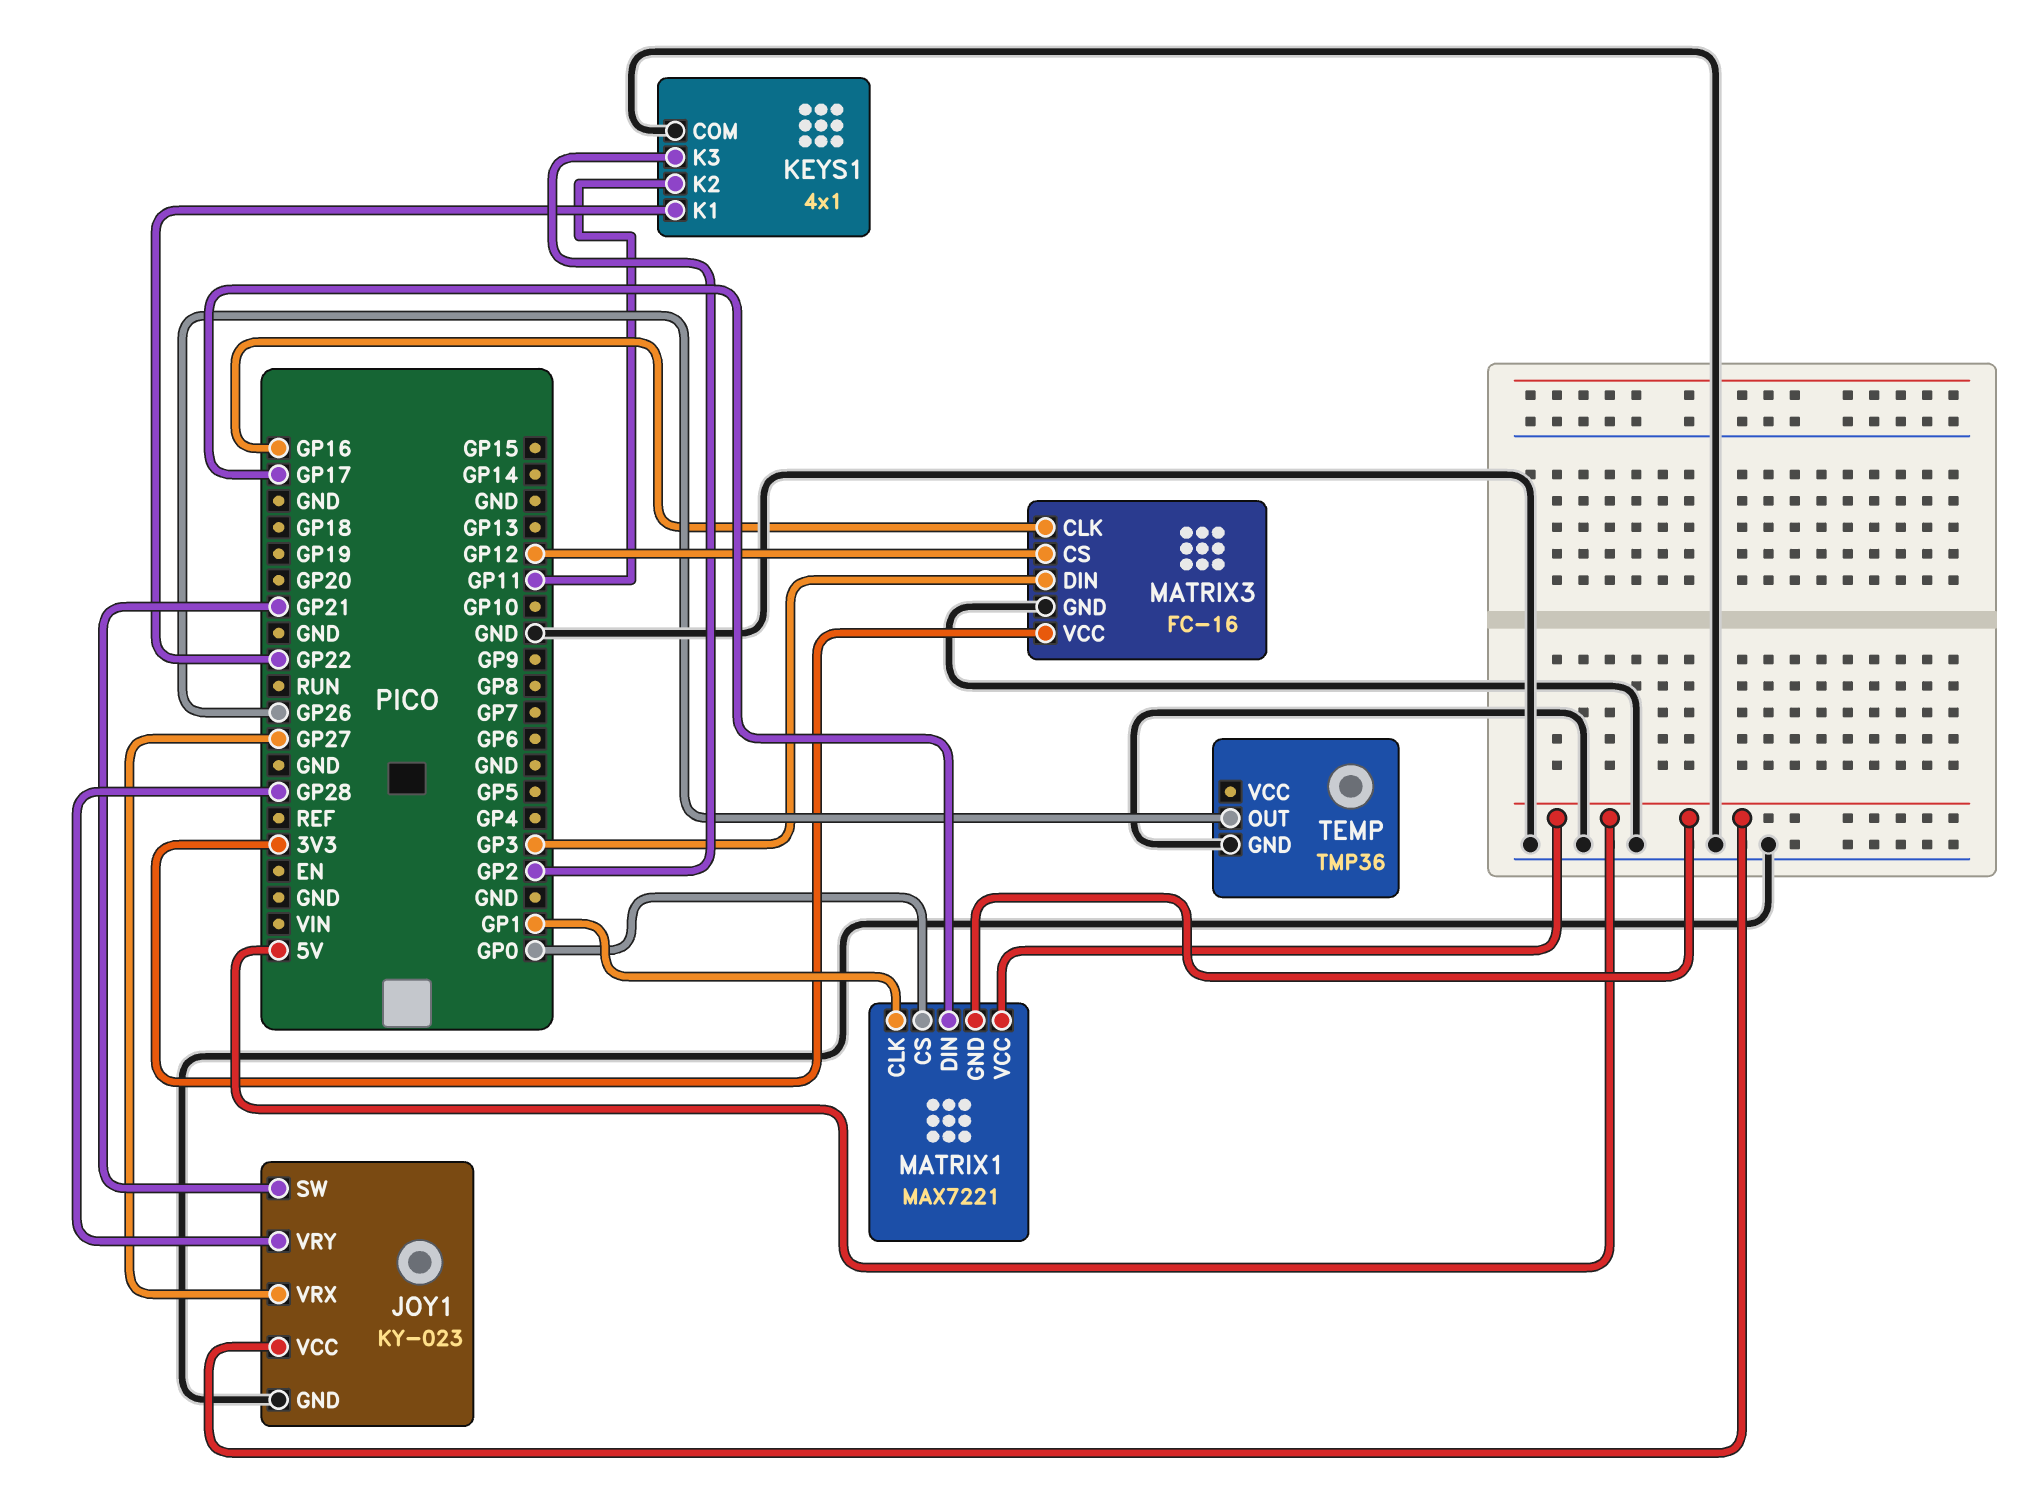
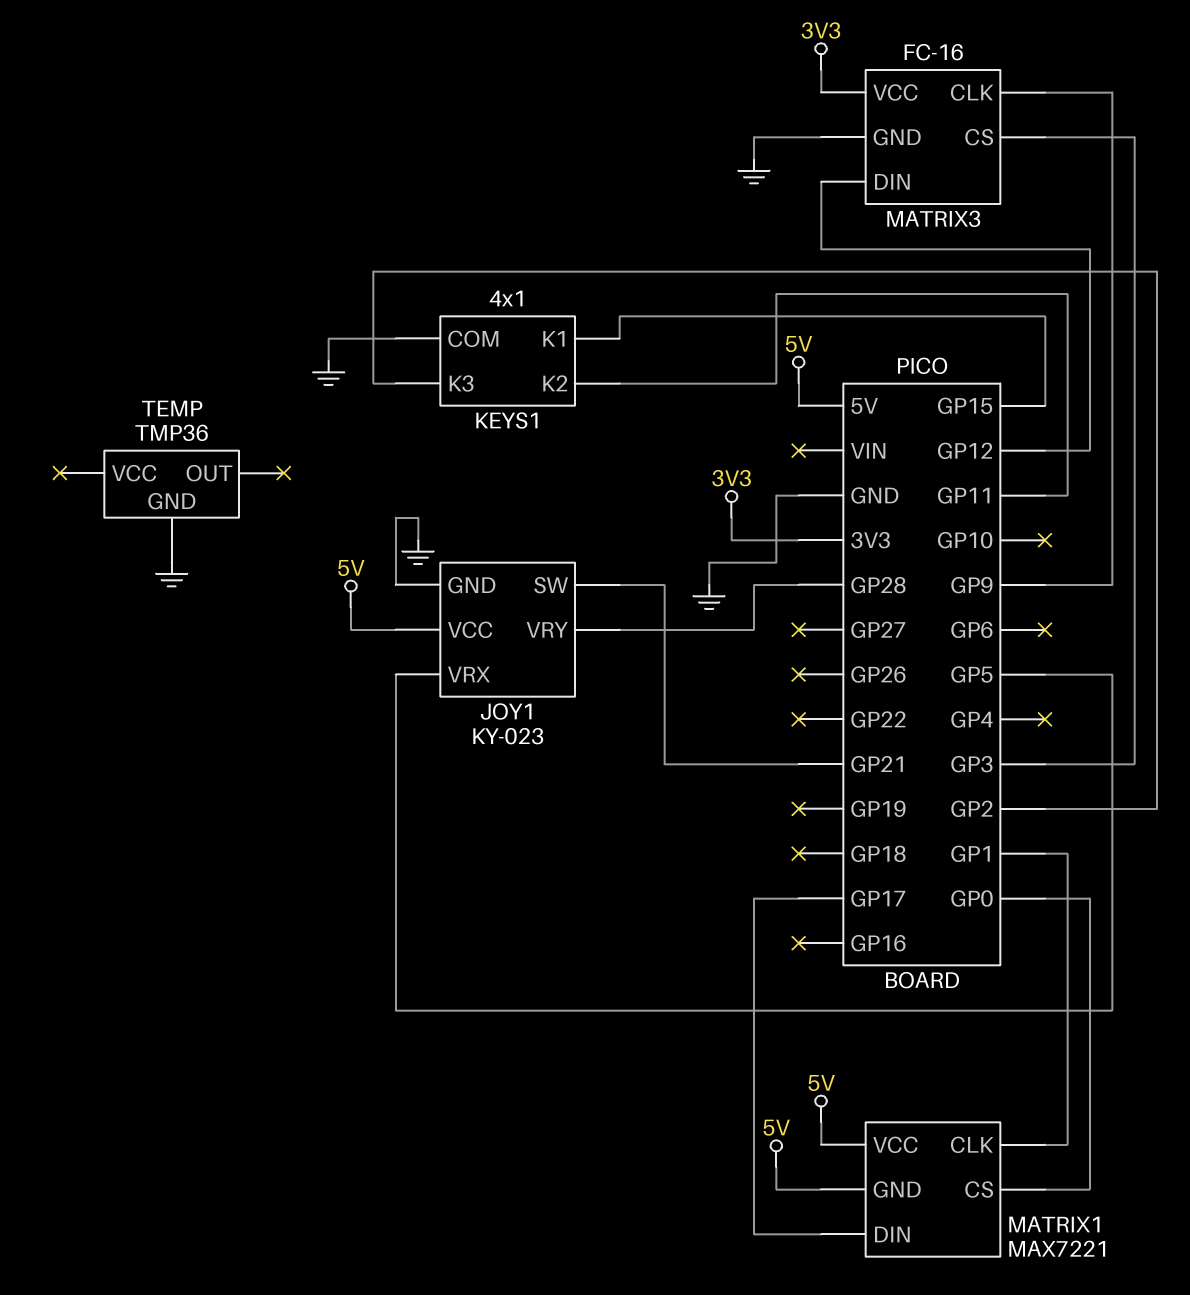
JOY1 pin VRX: GP27 -> GP5
KEYS1 pin K1: GP22 -> GP15
MATRIX3 pin CLK: GP16 -> GP9
MATRIX3 pin CS: GP12 -> GP3
MATRIX3 pin DIN: GP3 -> GP12
TEMP pin OUT: GP26 -> none

